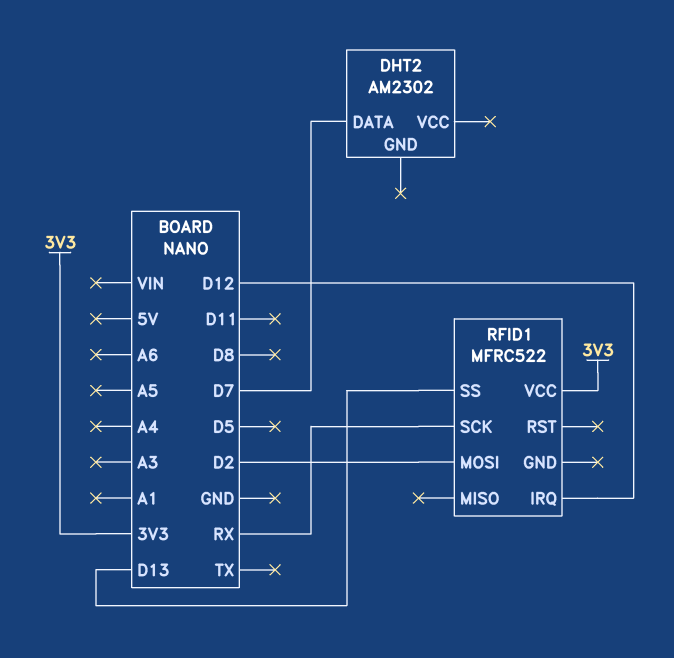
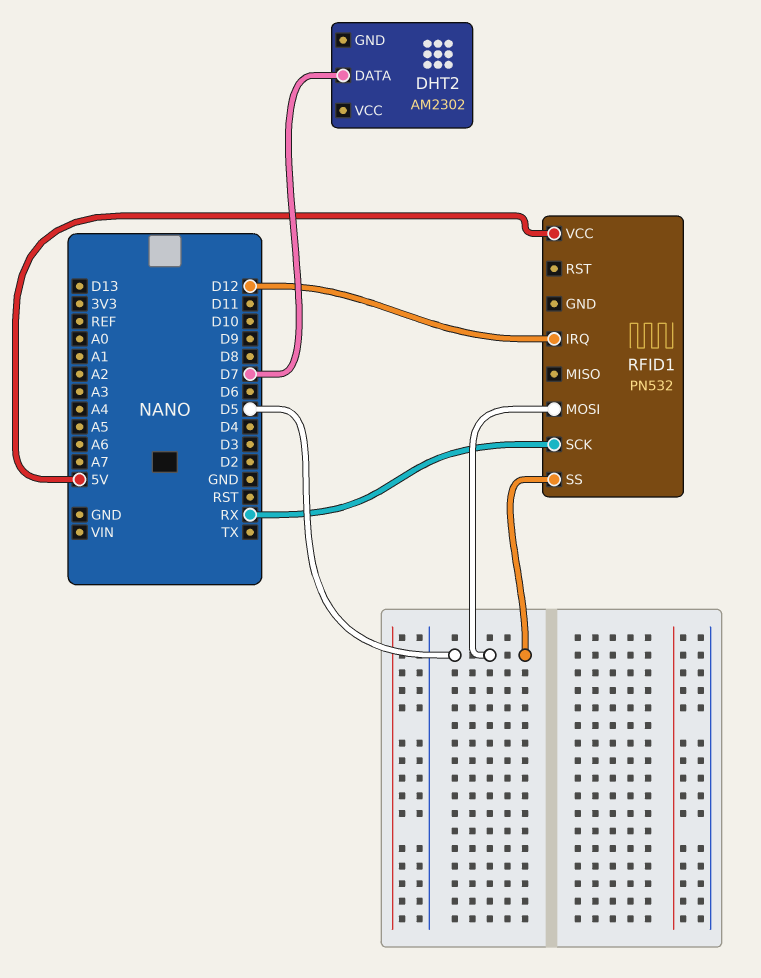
RFID1: MFRC522 -> PN532
RFID1 pin MOSI: D2 -> D5
RFID1 pin SS: D13 -> D5
RFID1 pin VCC: 3V3 -> 5V

